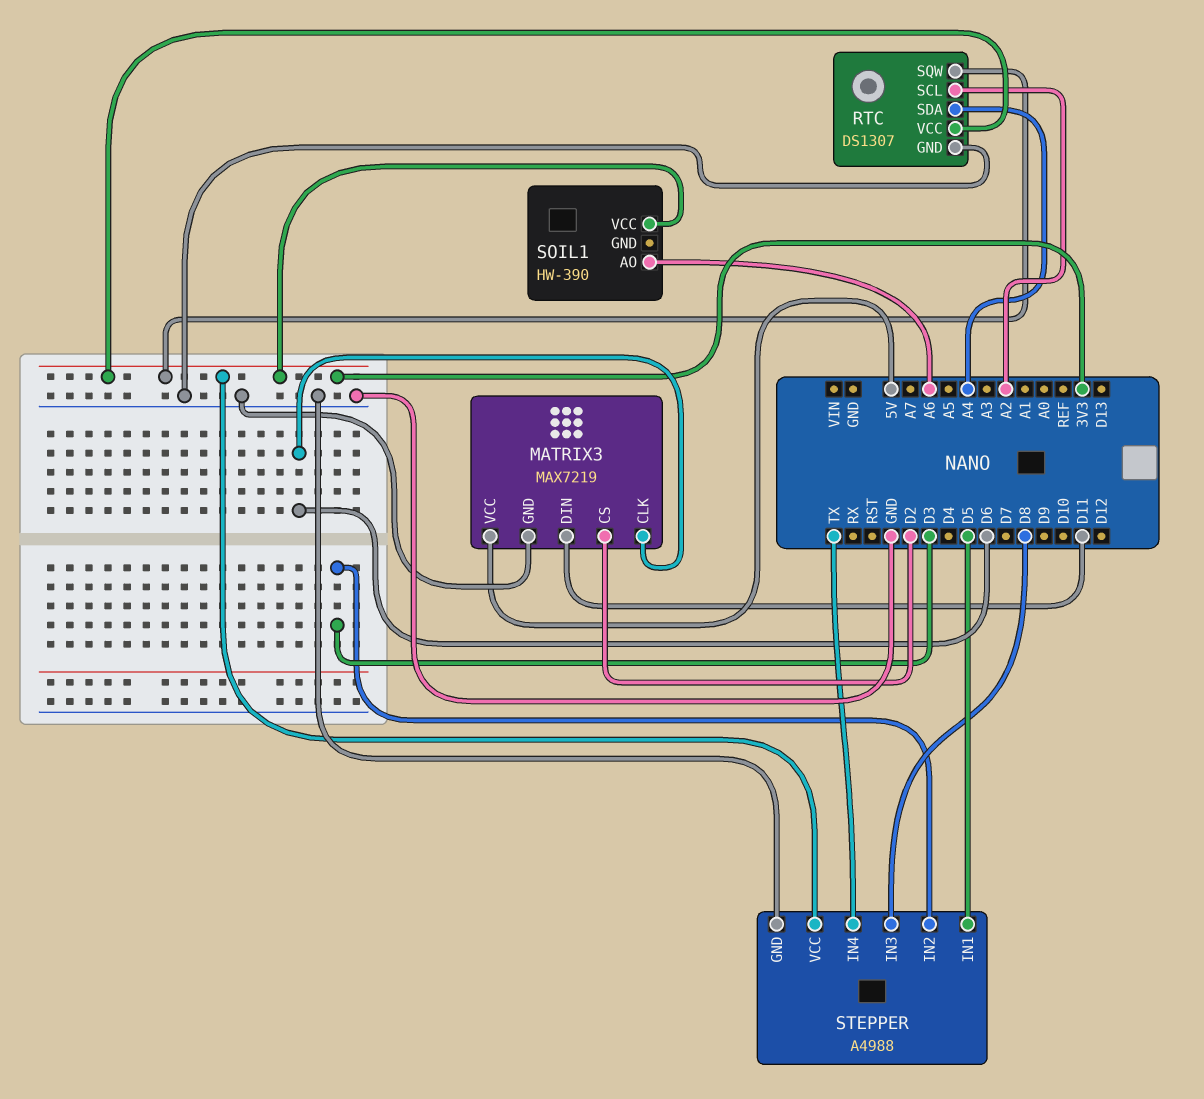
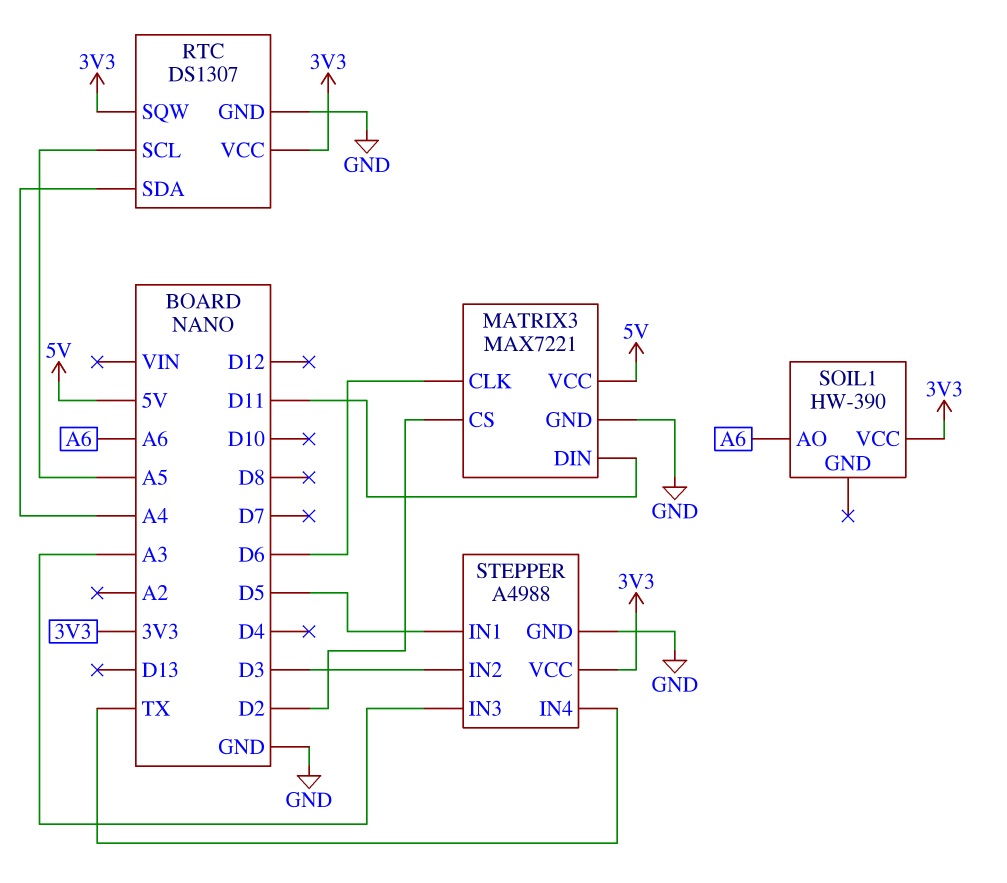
MATRIX3: MAX7219 -> MAX7221
RTC pin SCL: A2 -> A5
STEPPER pin IN3: D8 -> A3

